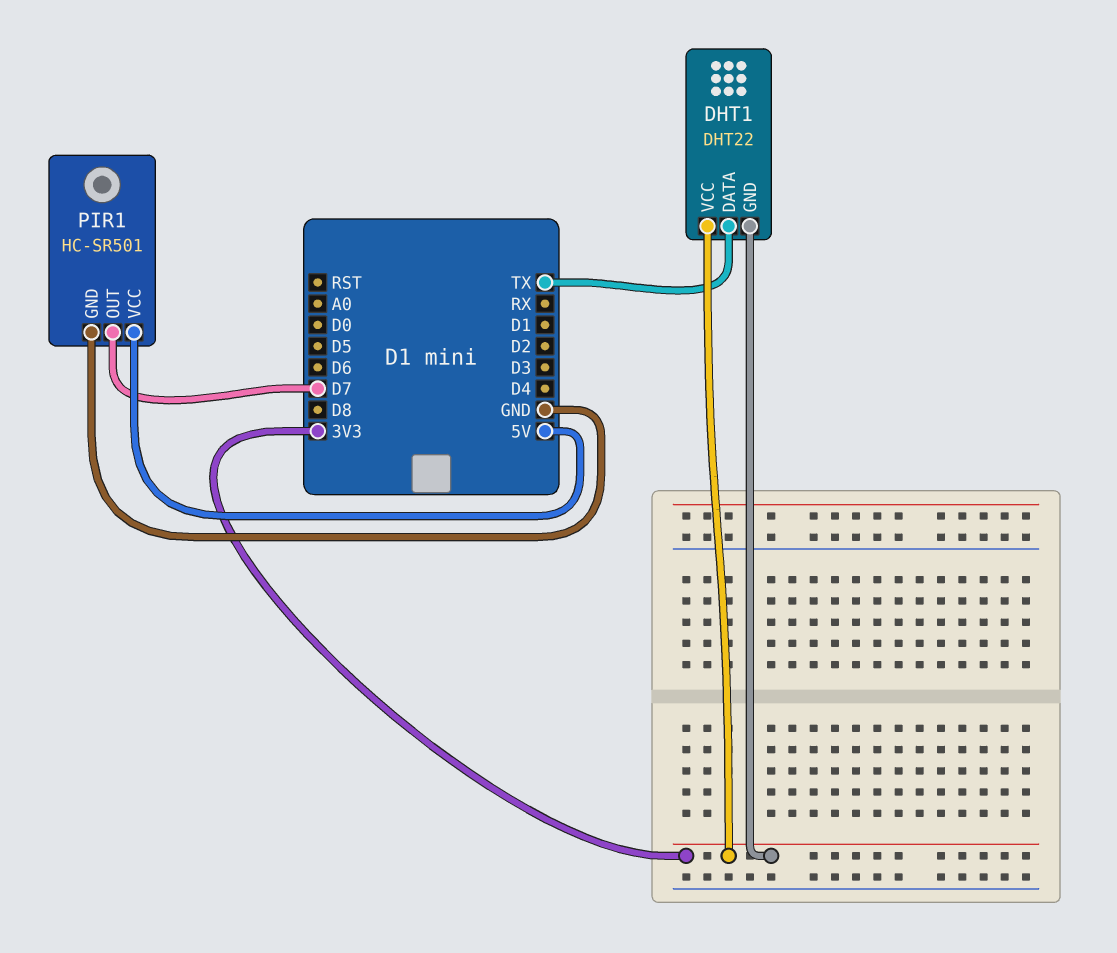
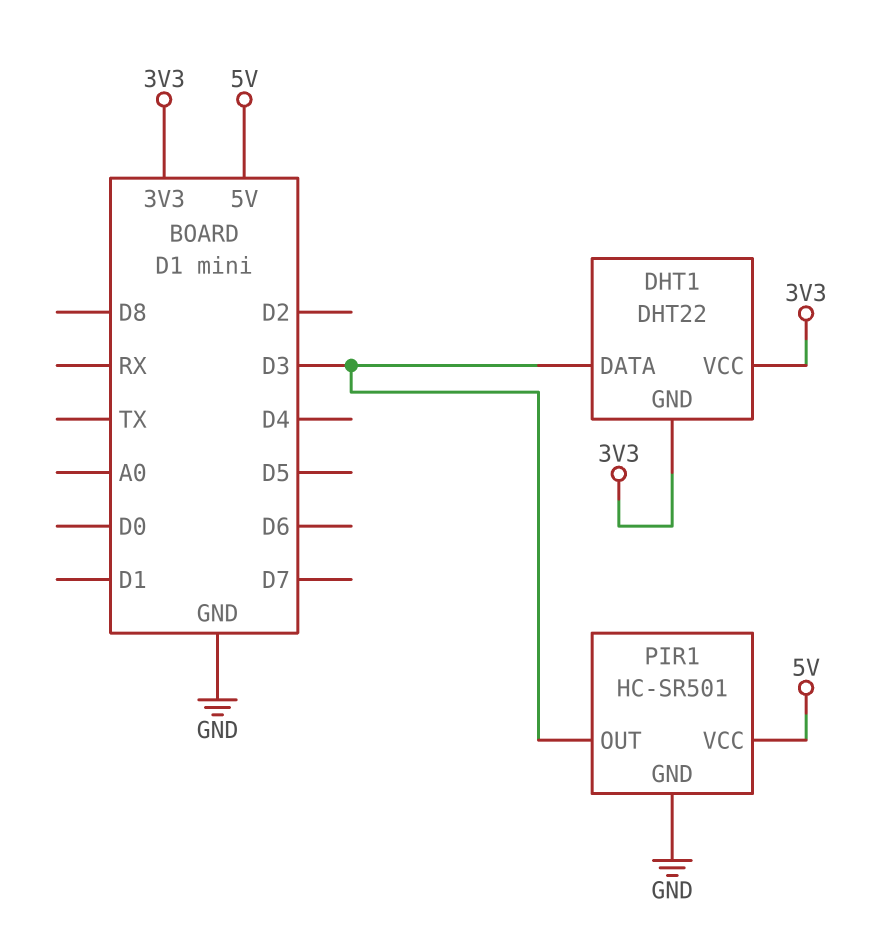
DHT1 pin DATA: TX -> D3
PIR1 pin OUT: D7 -> D3

